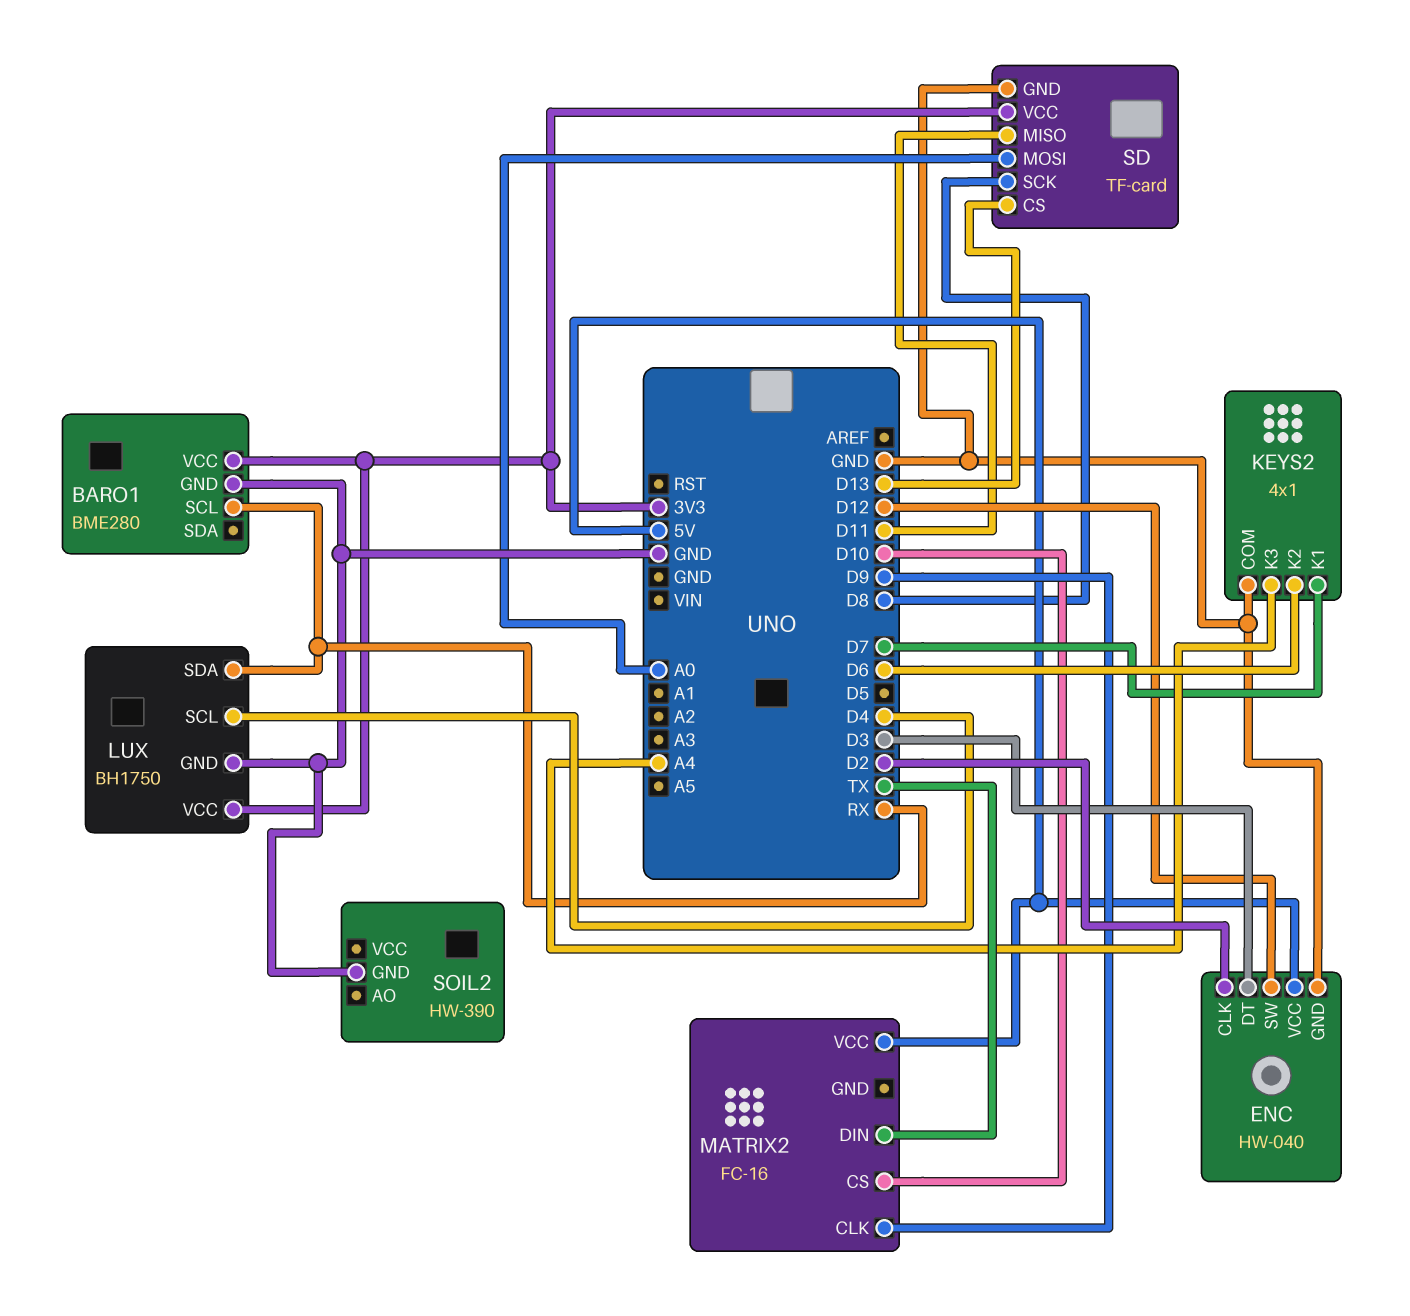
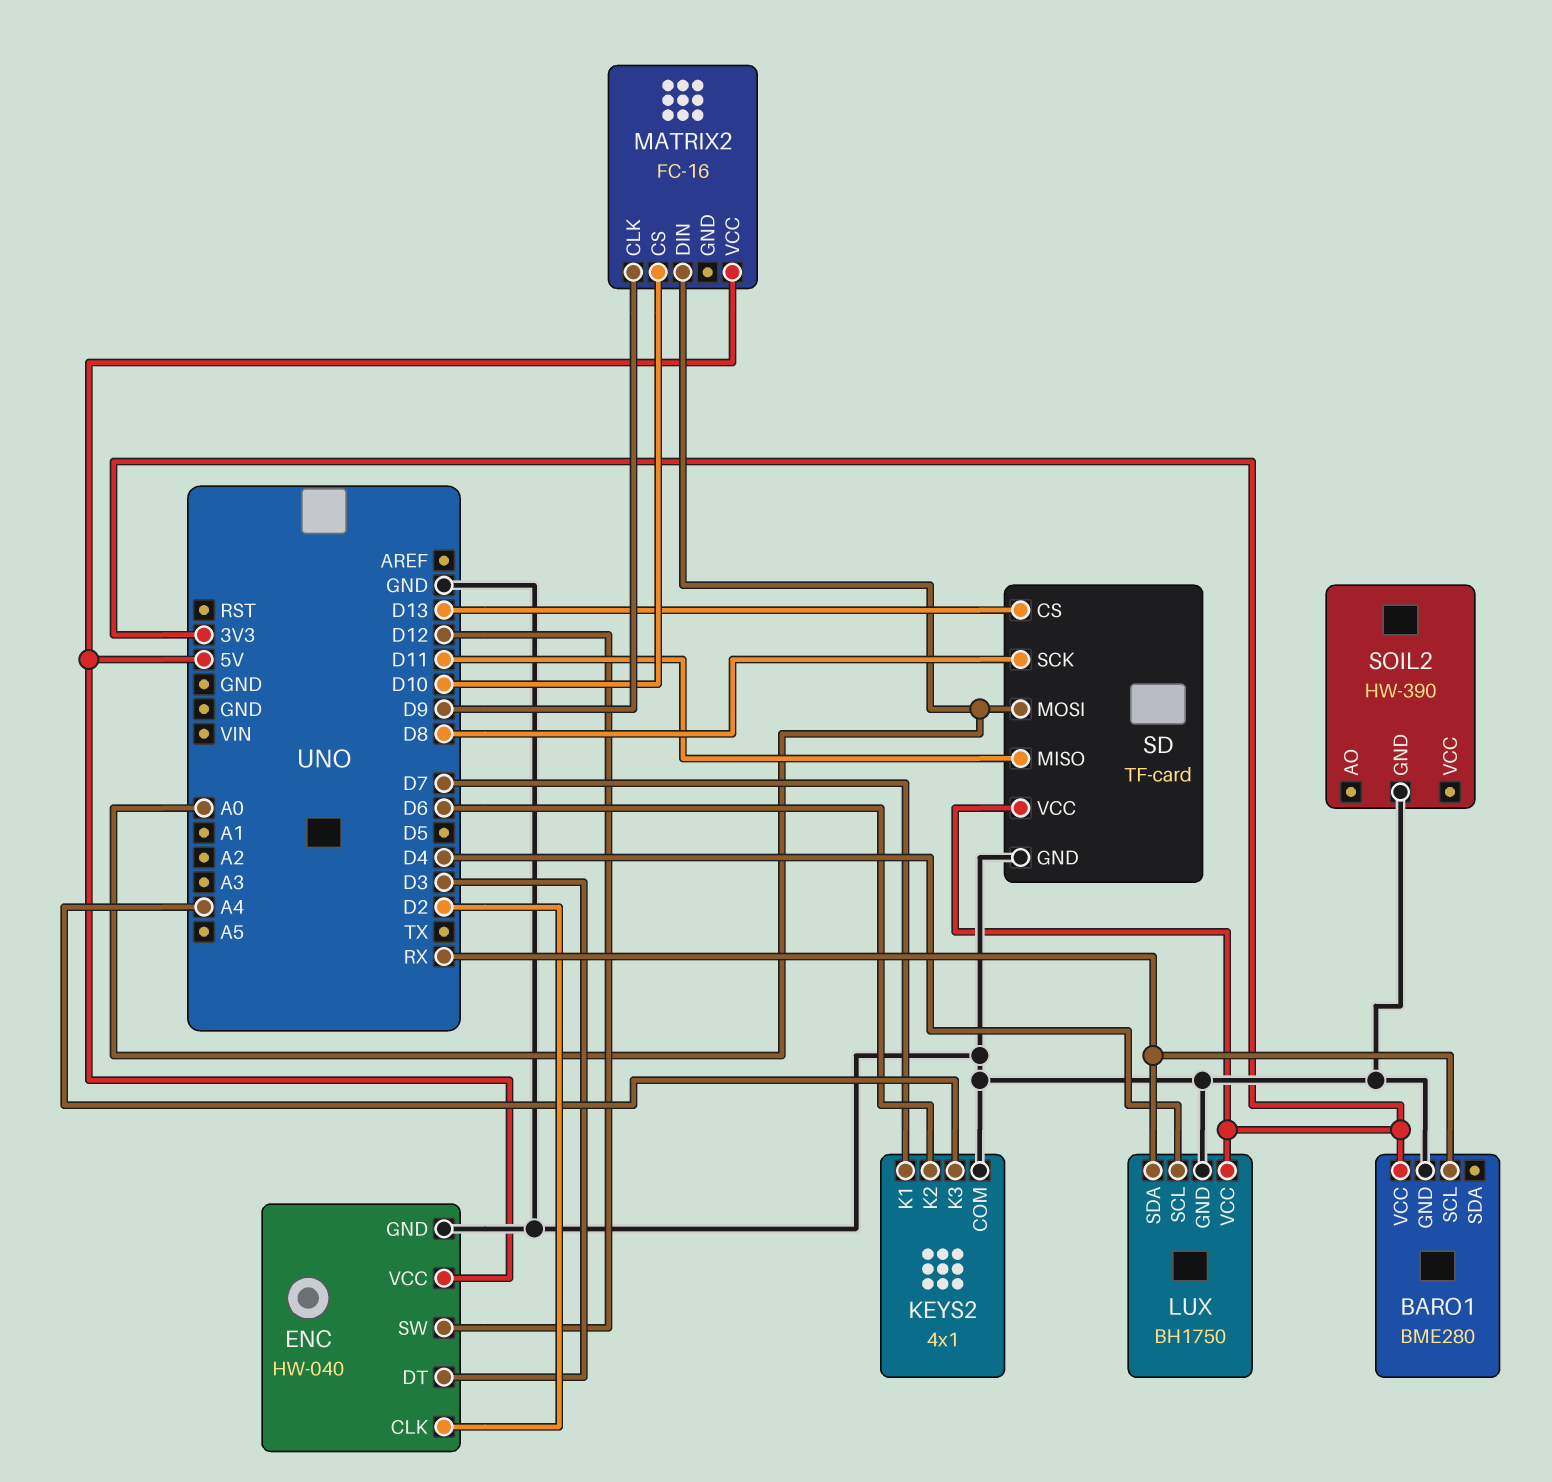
MATRIX2 pin DIN: TX -> A0

